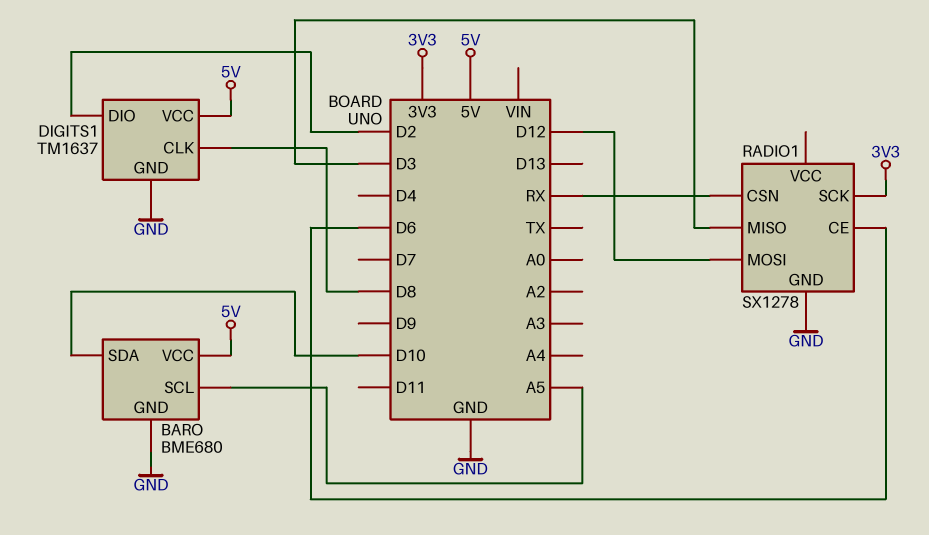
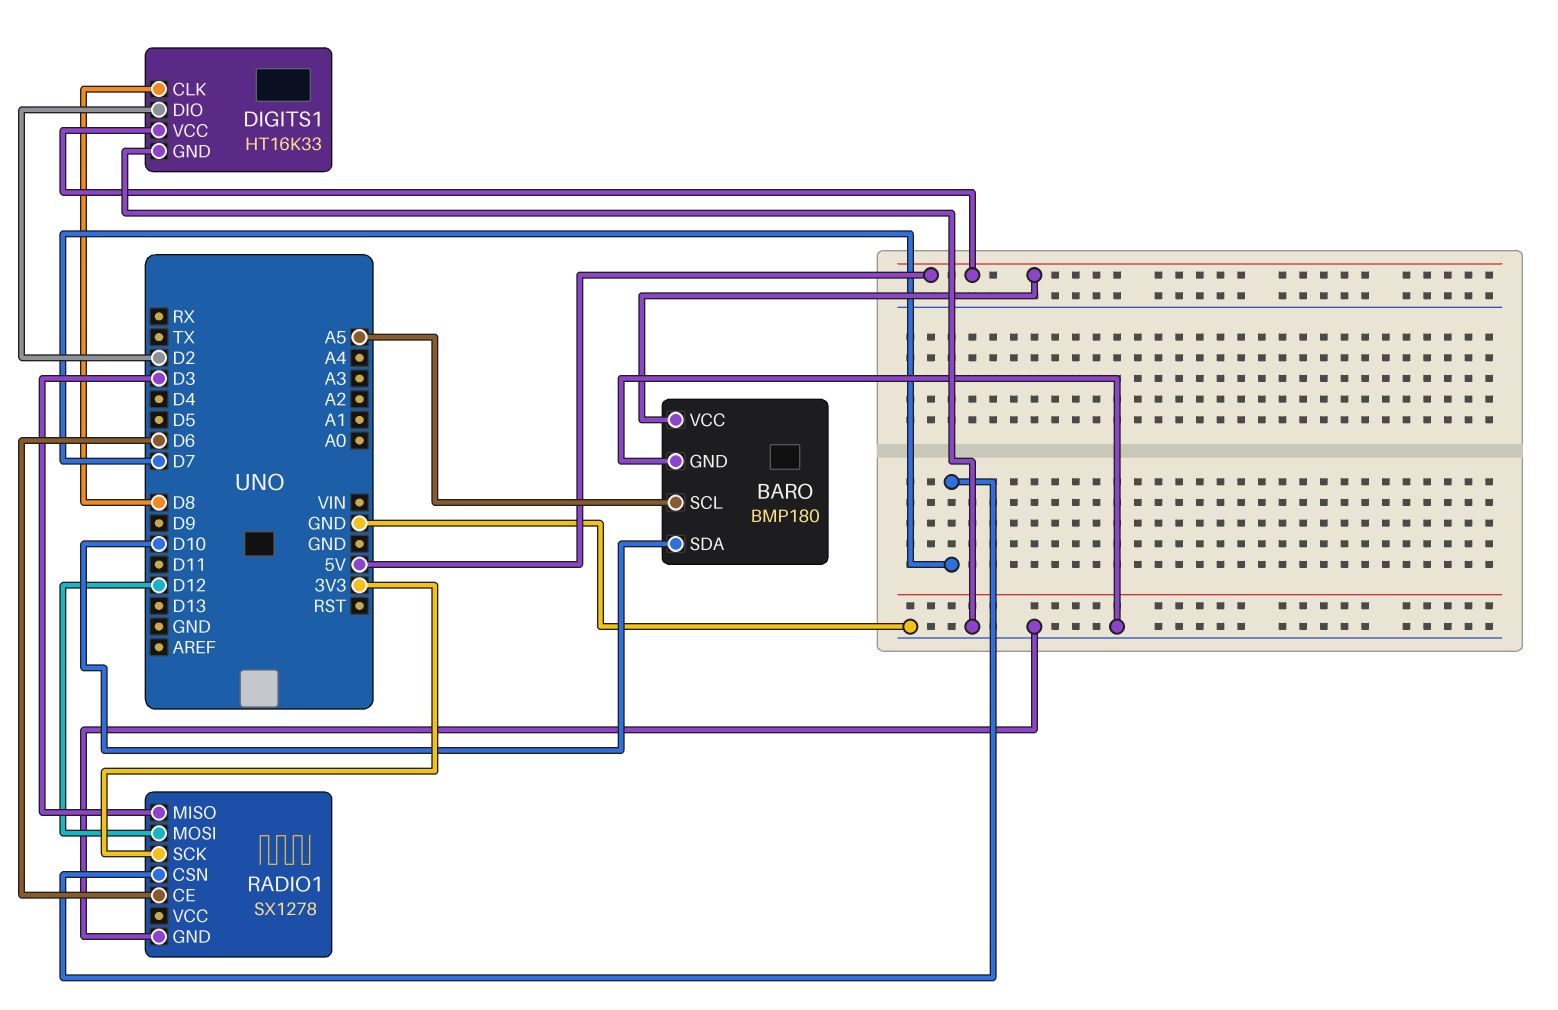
BARO: BME680 -> BMP180
DIGITS1: TM1637 -> HT16K33
RADIO1 pin CSN: RX -> D7

